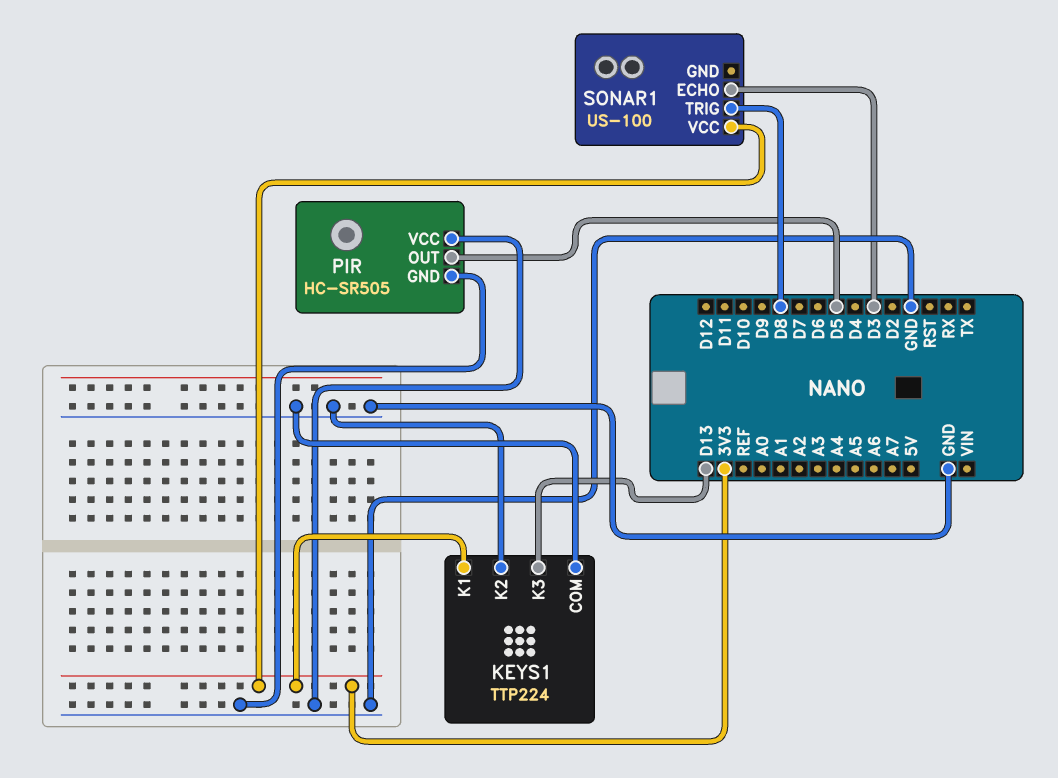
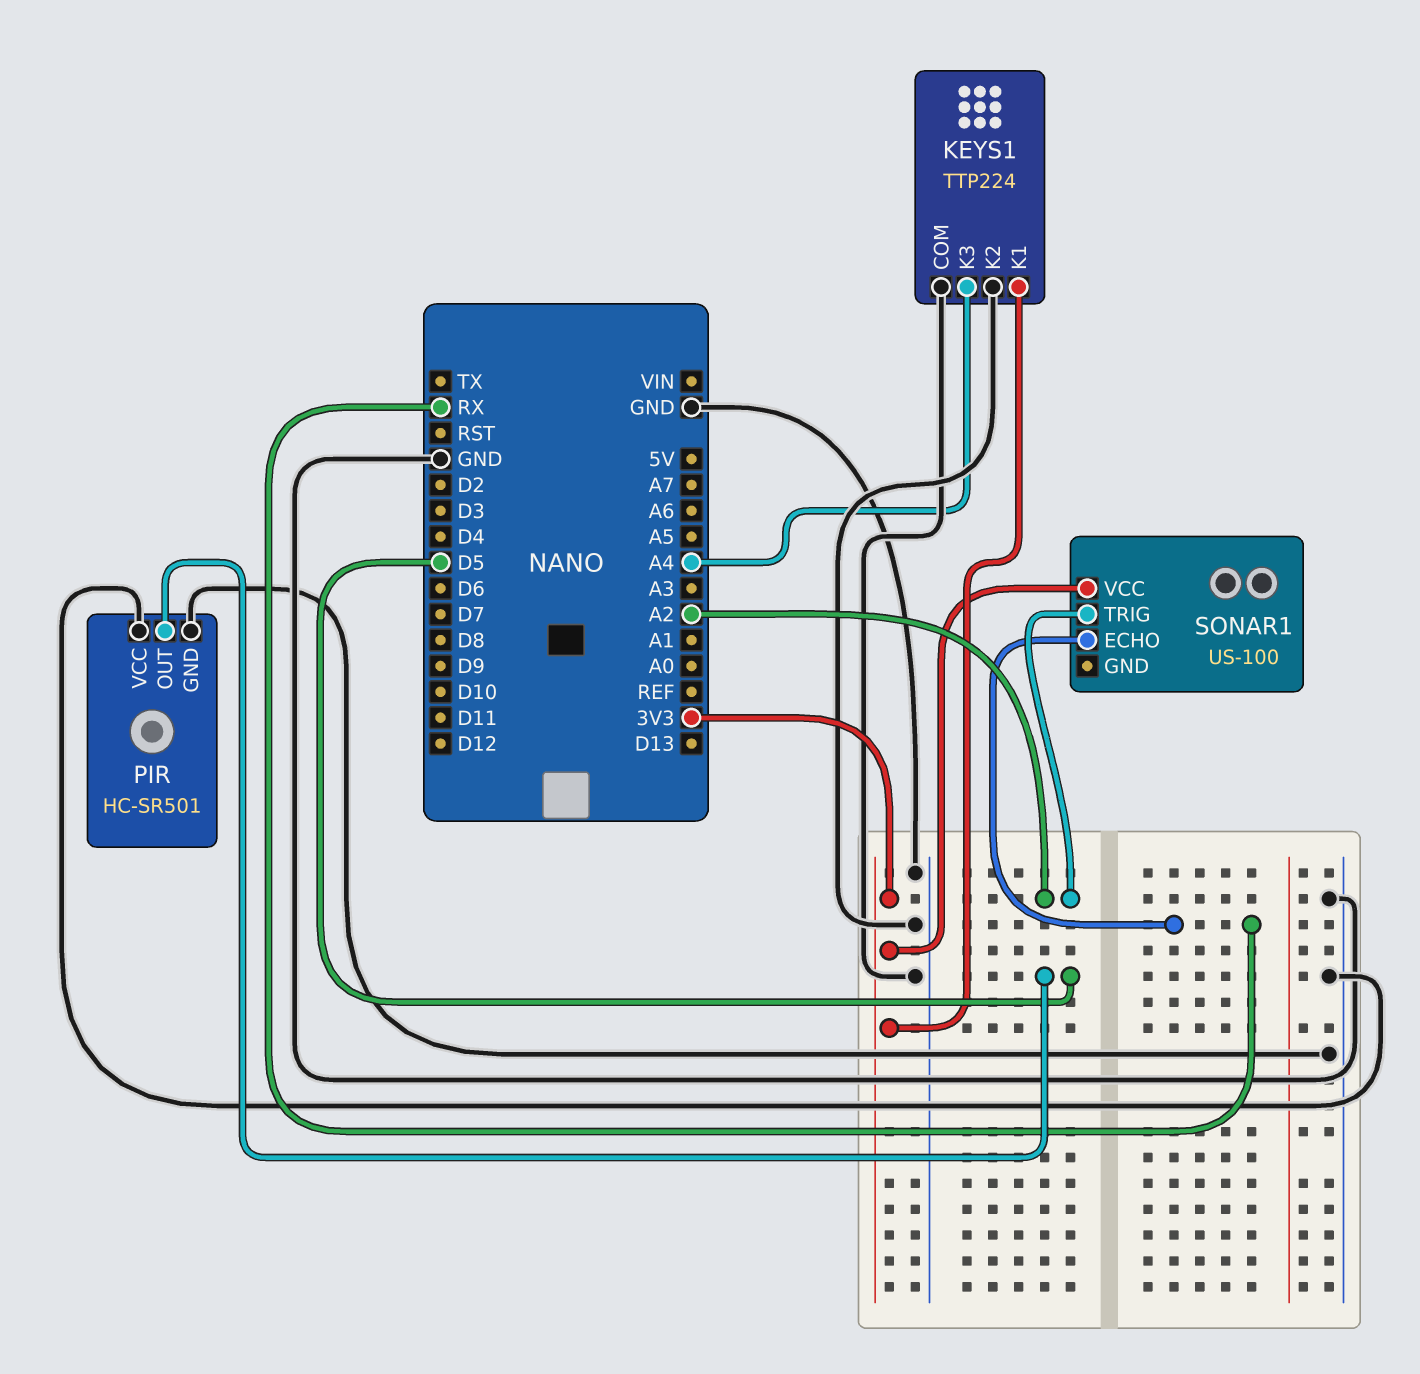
KEYS1 pin K3: D13 -> A4
PIR: HC-SR505 -> HC-SR501
SONAR1 pin ECHO: D3 -> RX
SONAR1 pin TRIG: D8 -> A2

